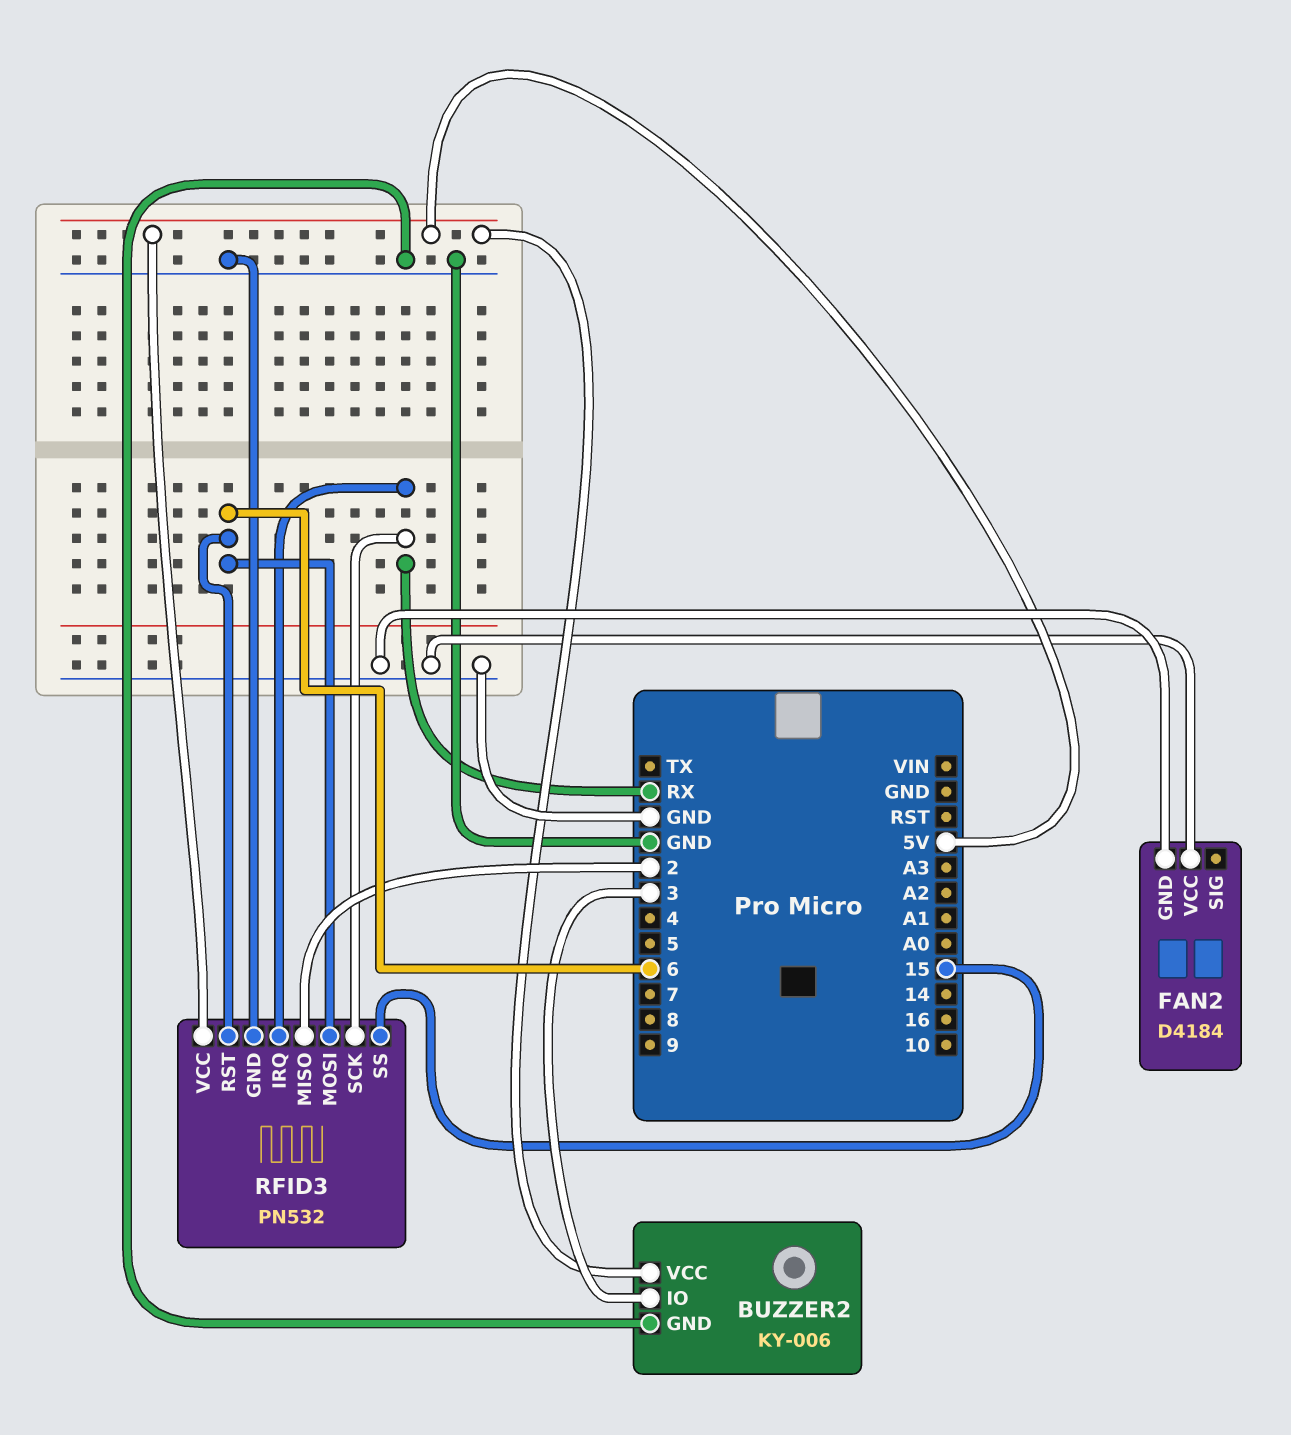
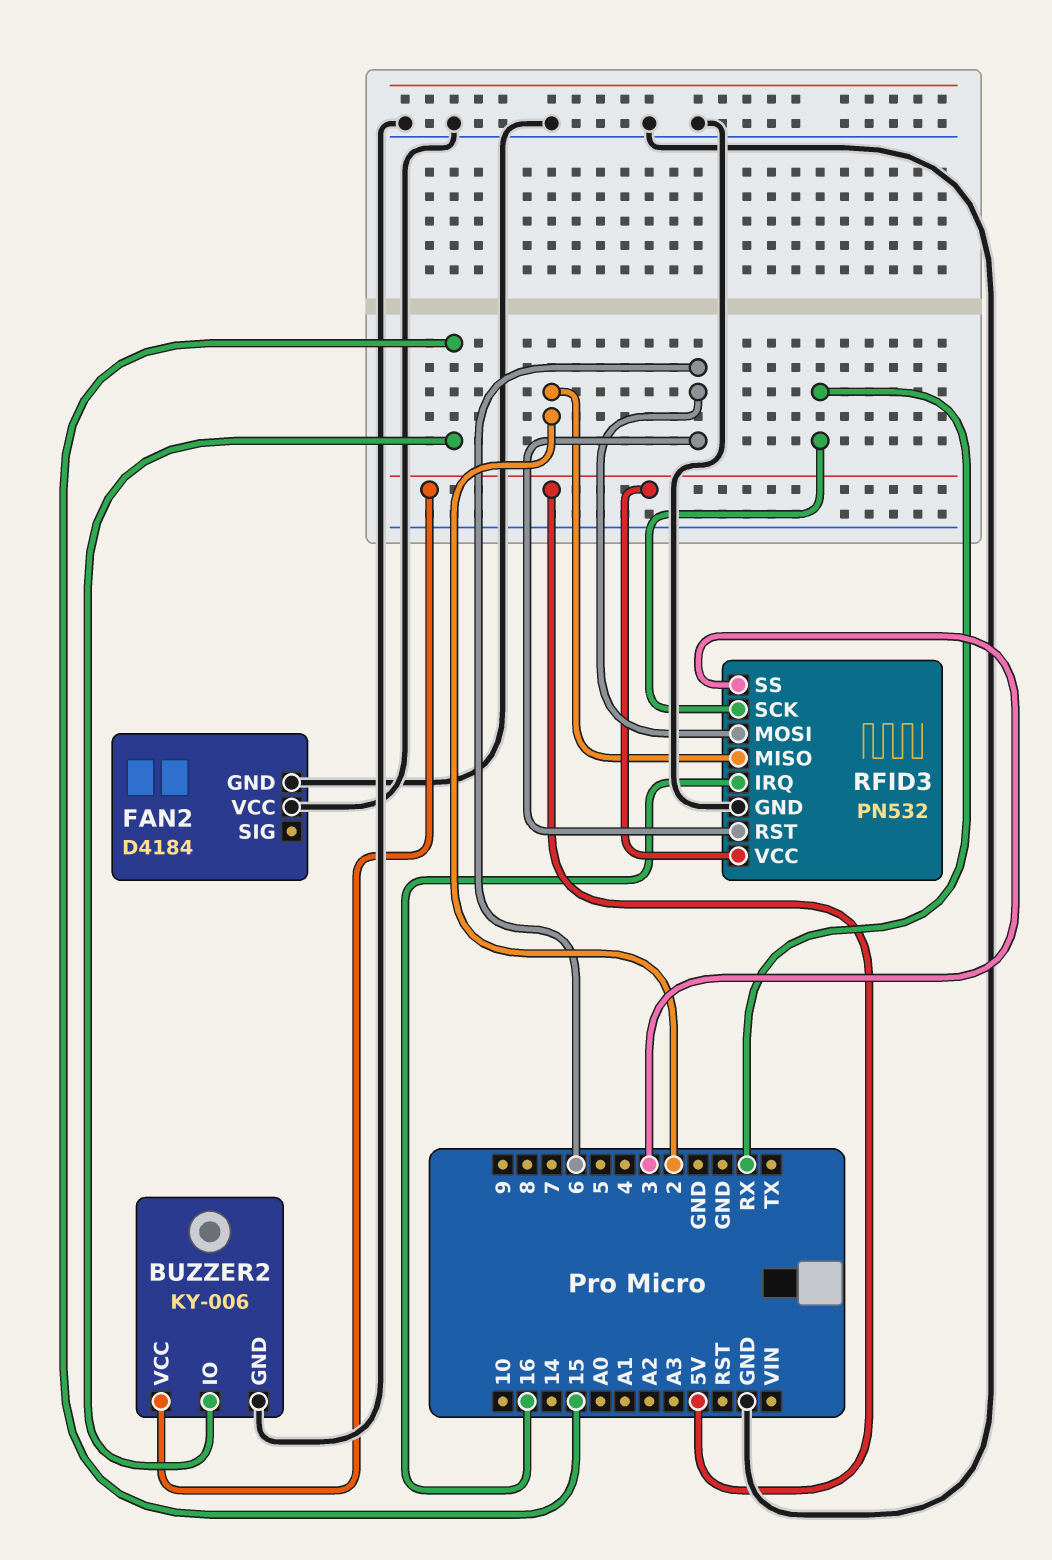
BUZZER2 pin IO: 3 -> 15
RFID3 pin IRQ: RX -> 16
RFID3 pin SS: 15 -> 3

